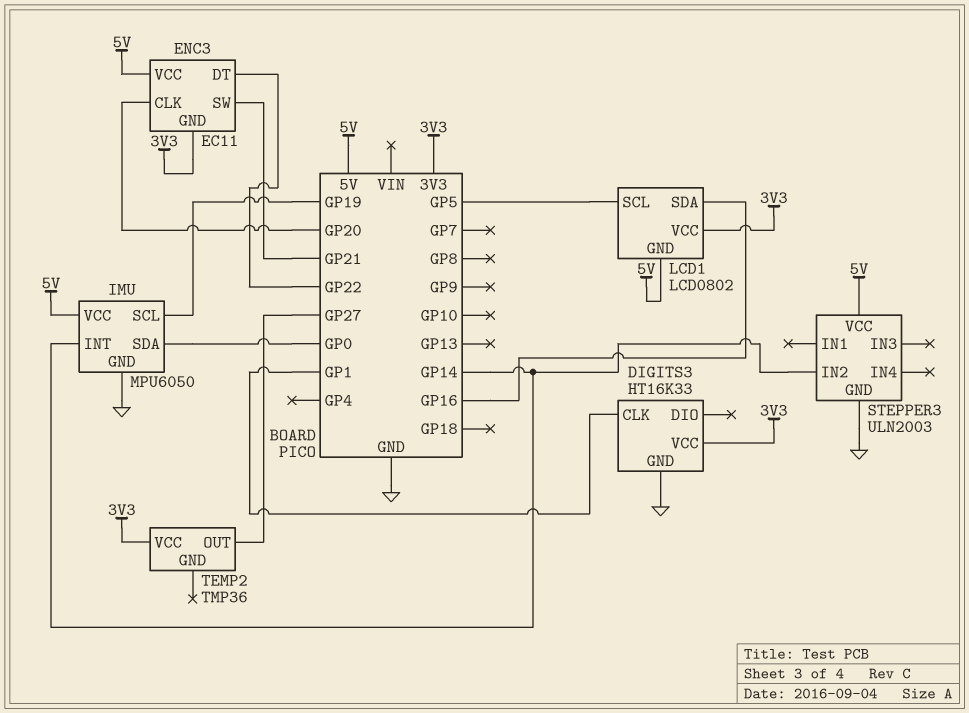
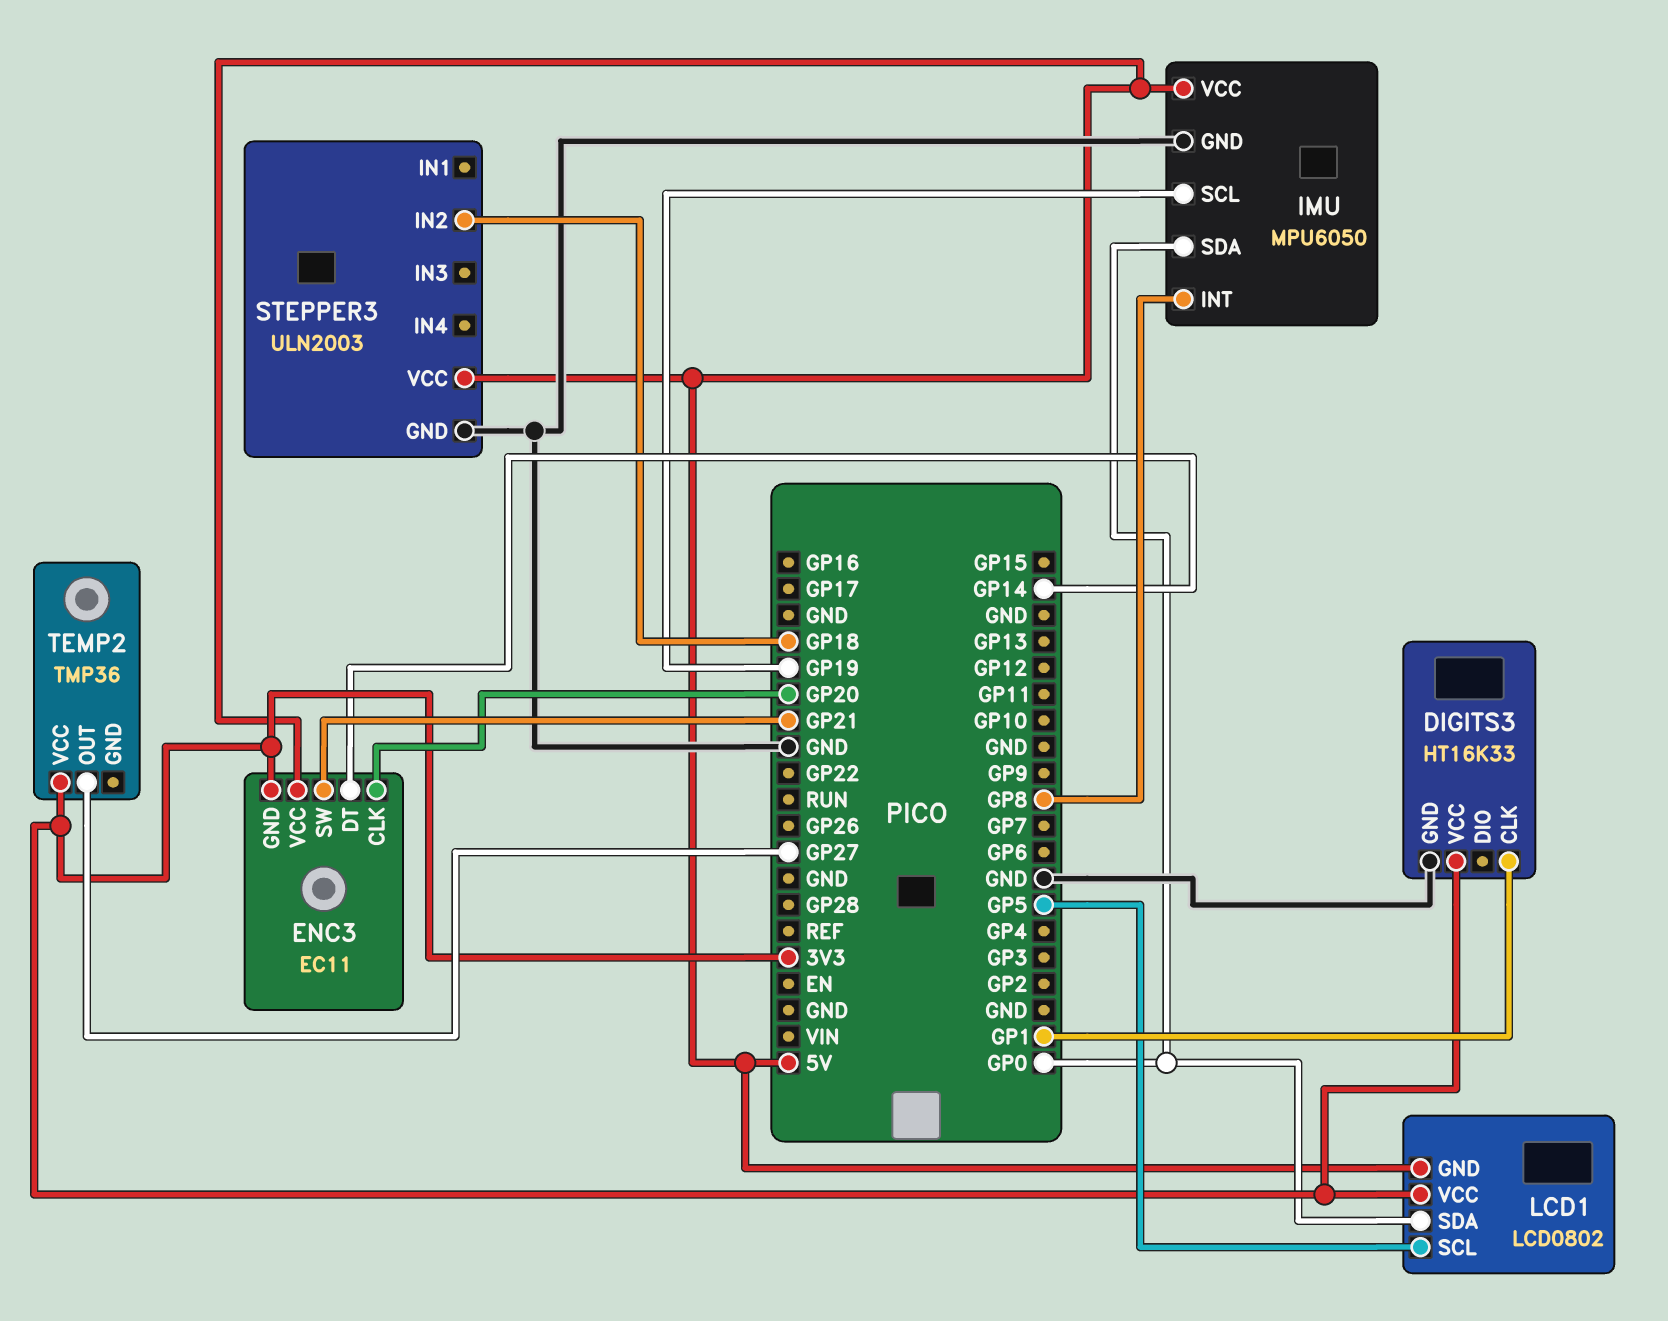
ENC3 pin DT: GP22 -> GP14
IMU pin INT: GP14 -> GP8
LCD1 pin SDA: GP16 -> GP0
STEPPER3 pin IN2: GP14 -> GP18

